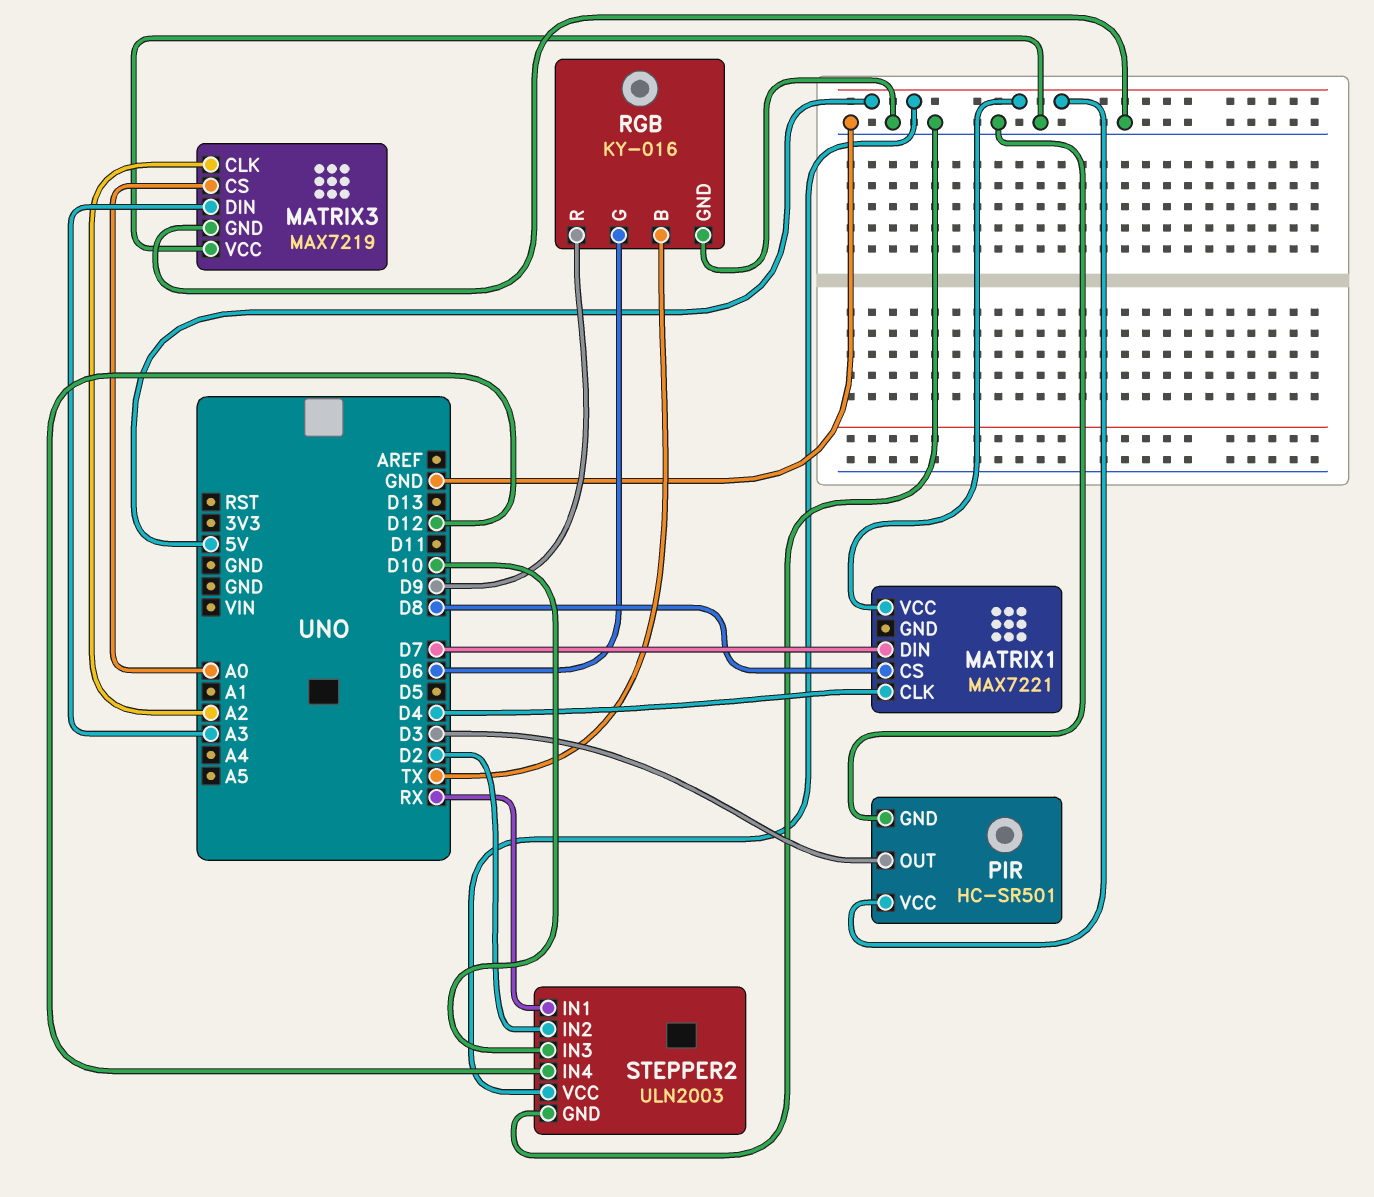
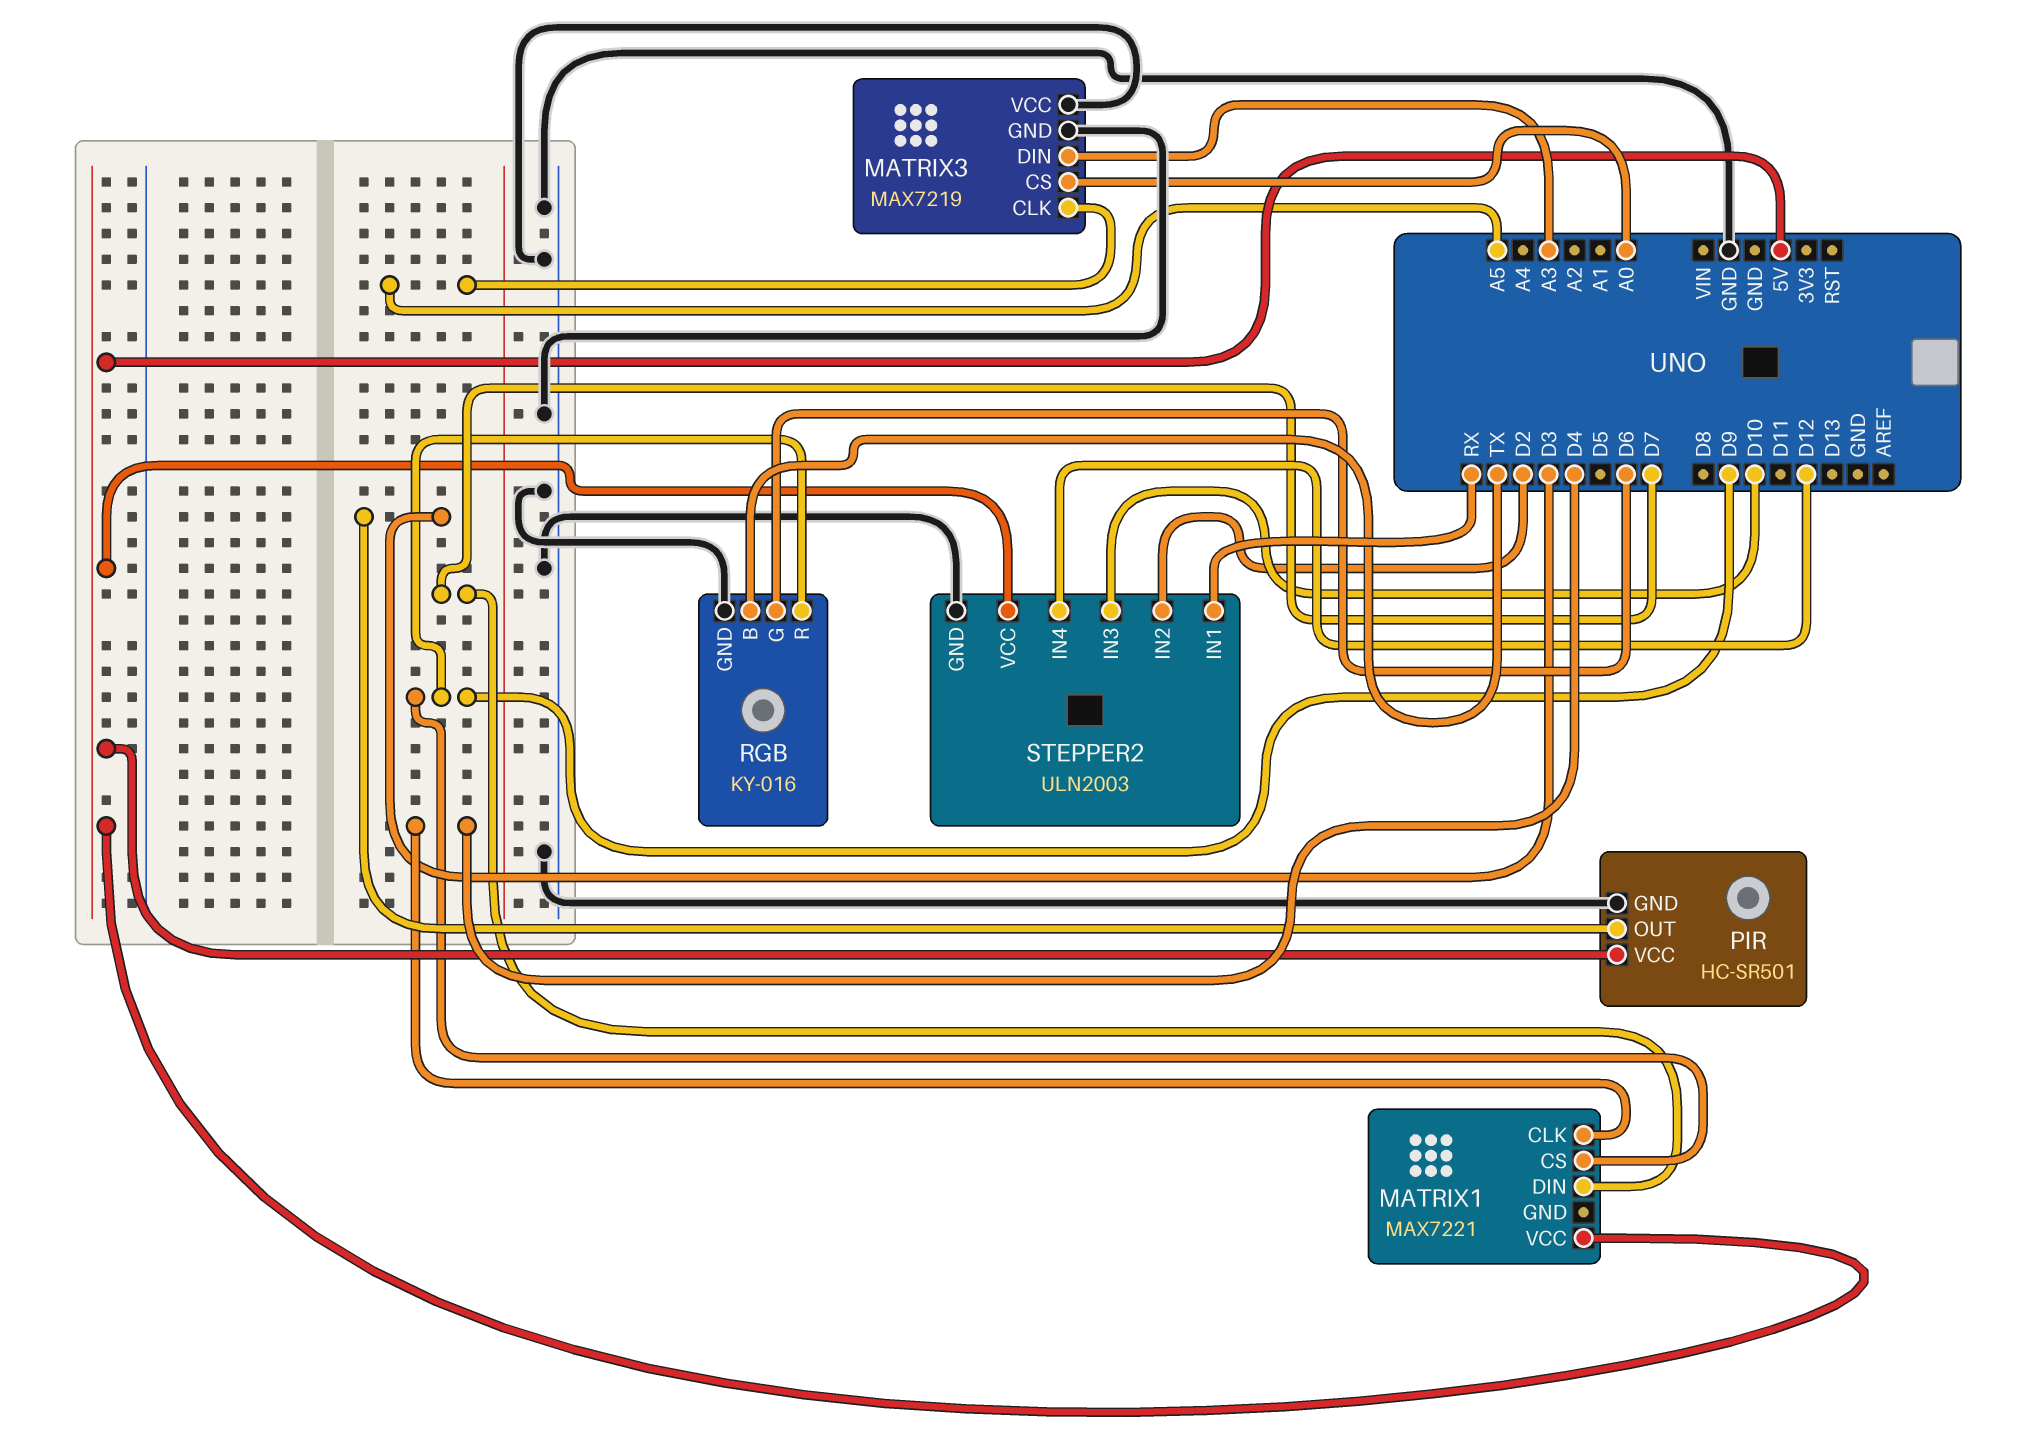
MATRIX1 pin CS: D8 -> D9
MATRIX3 pin CLK: A2 -> A5

